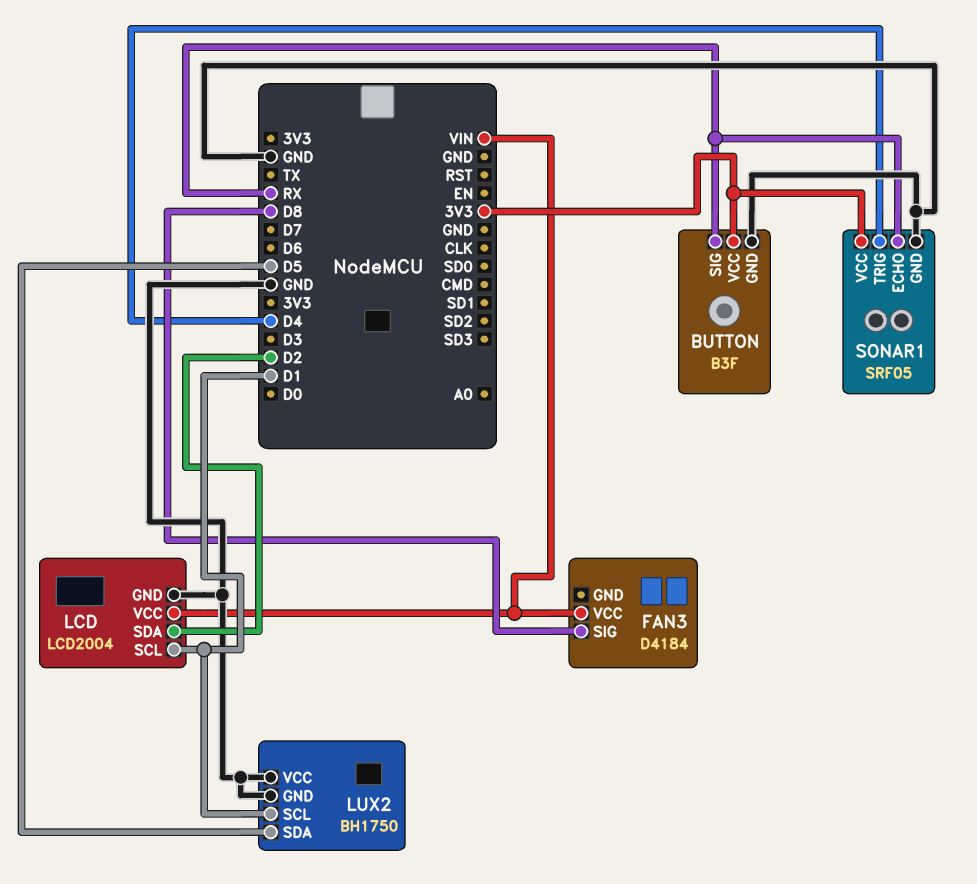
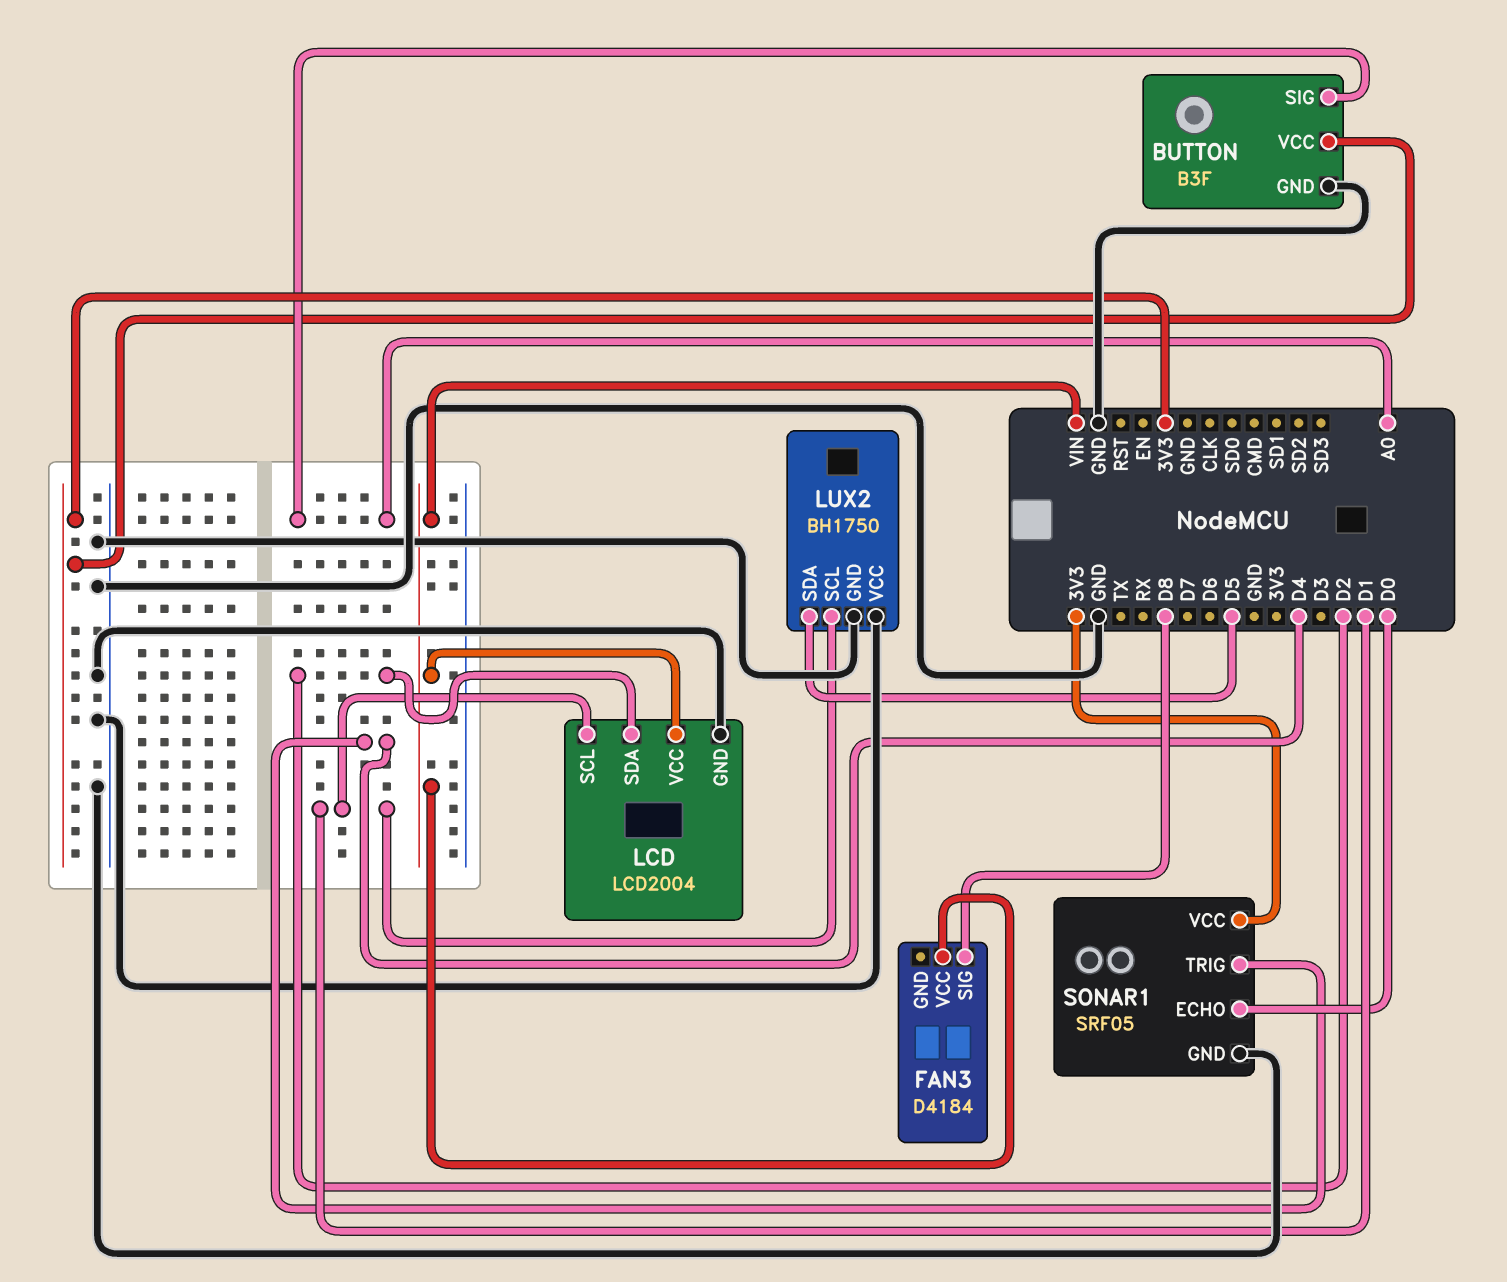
BUTTON pin SIG: RX -> A0
SONAR1 pin ECHO: RX -> D0

